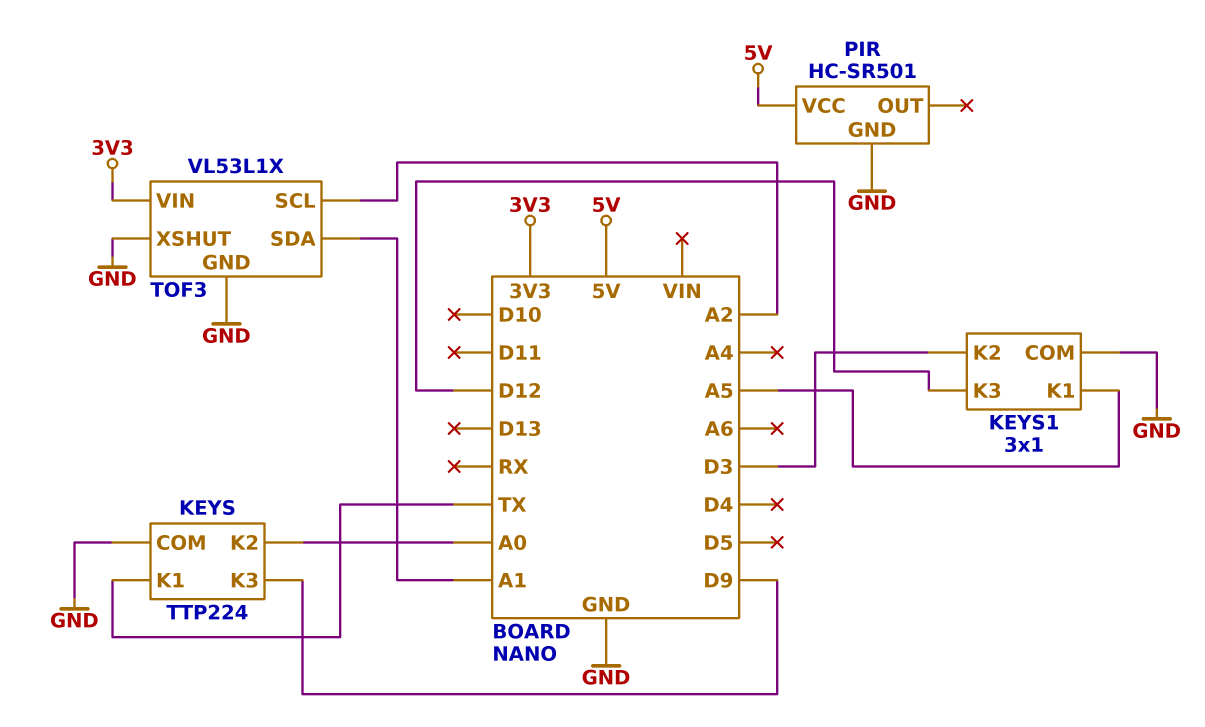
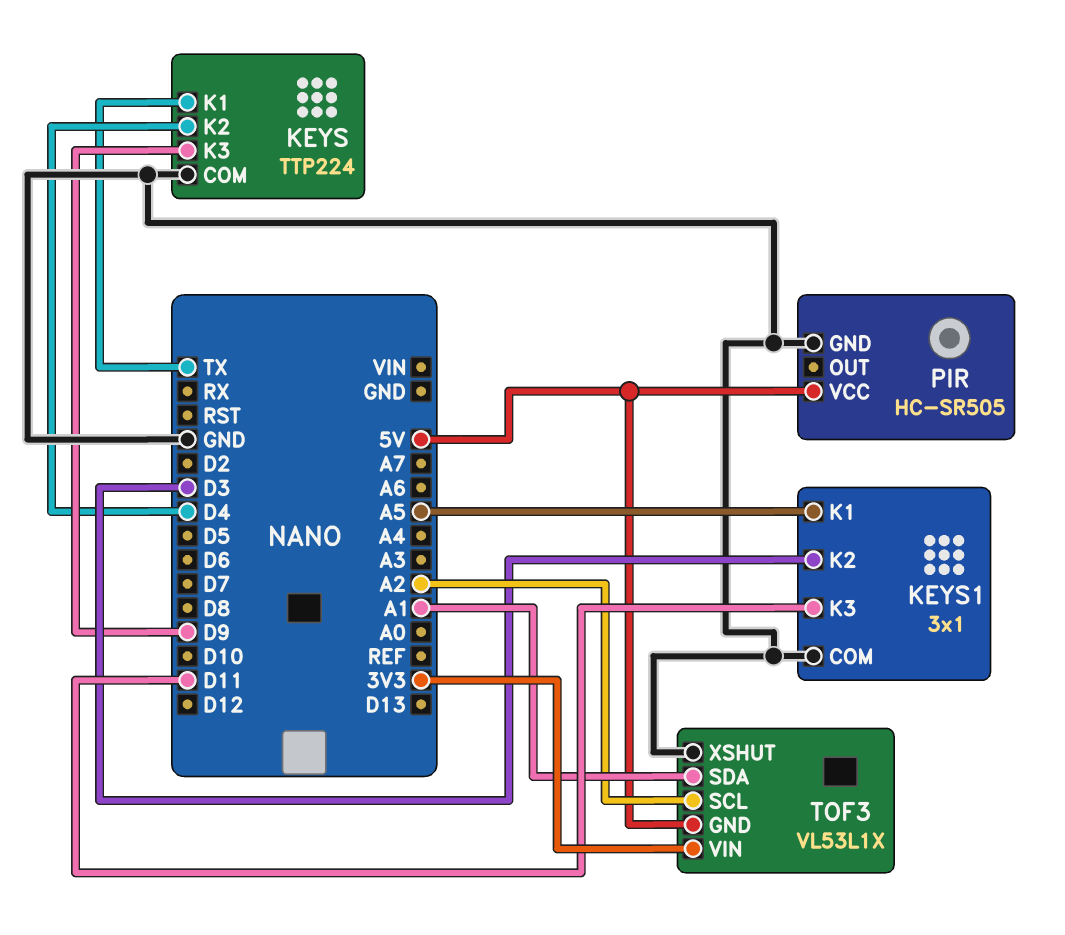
KEYS pin K2: A0 -> D4
KEYS1 pin K3: D12 -> D11
PIR: HC-SR501 -> HC-SR505
TOF3 pin GND: GND -> 5V

